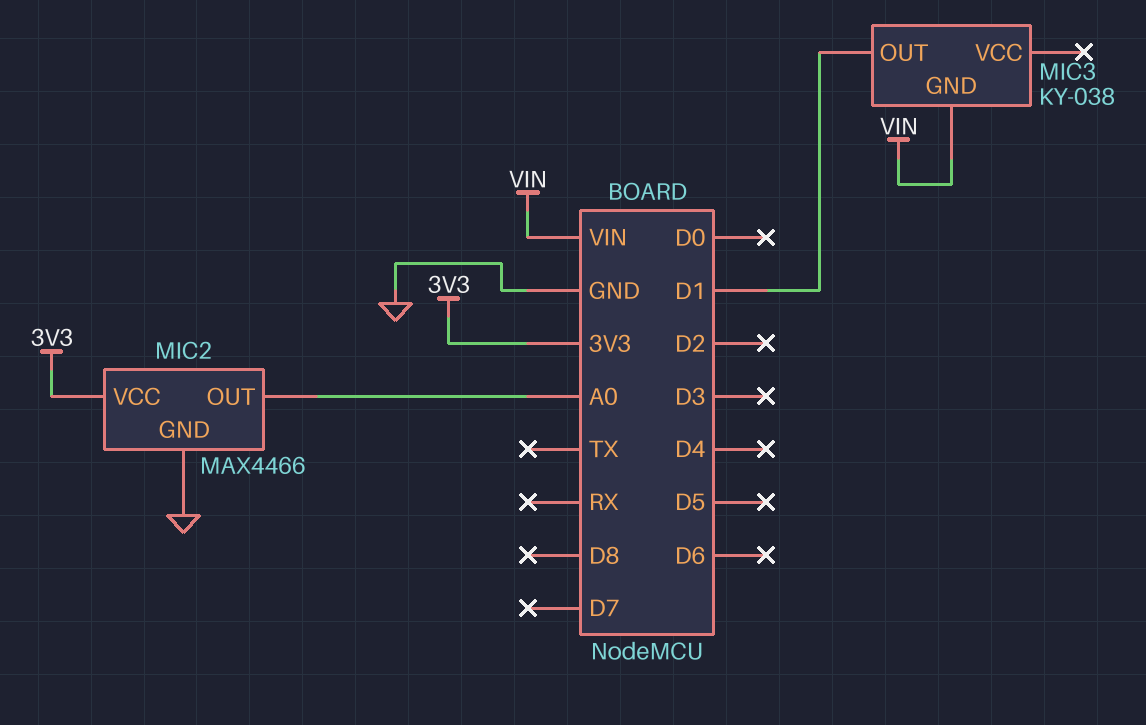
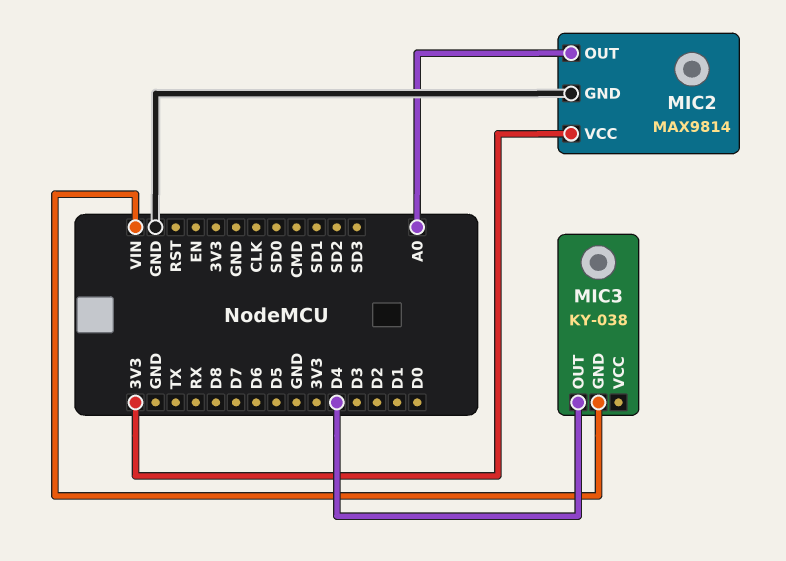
MIC2: MAX4466 -> MAX9814
MIC3 pin OUT: D1 -> D4

